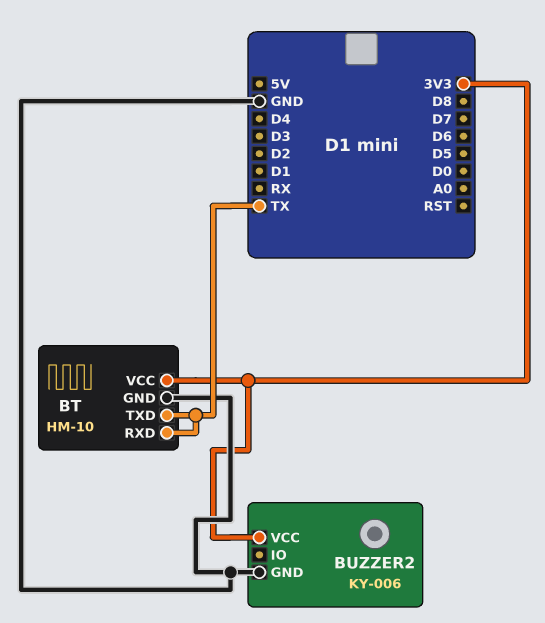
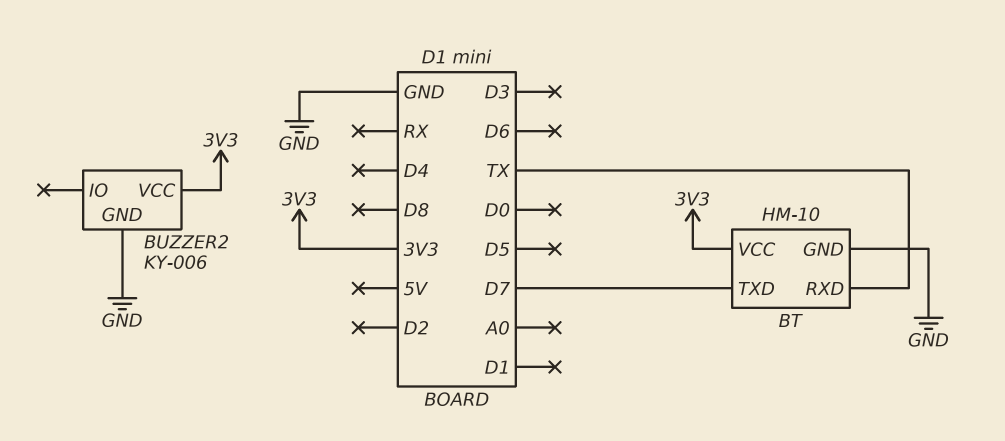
BT pin TXD: TX -> D7

